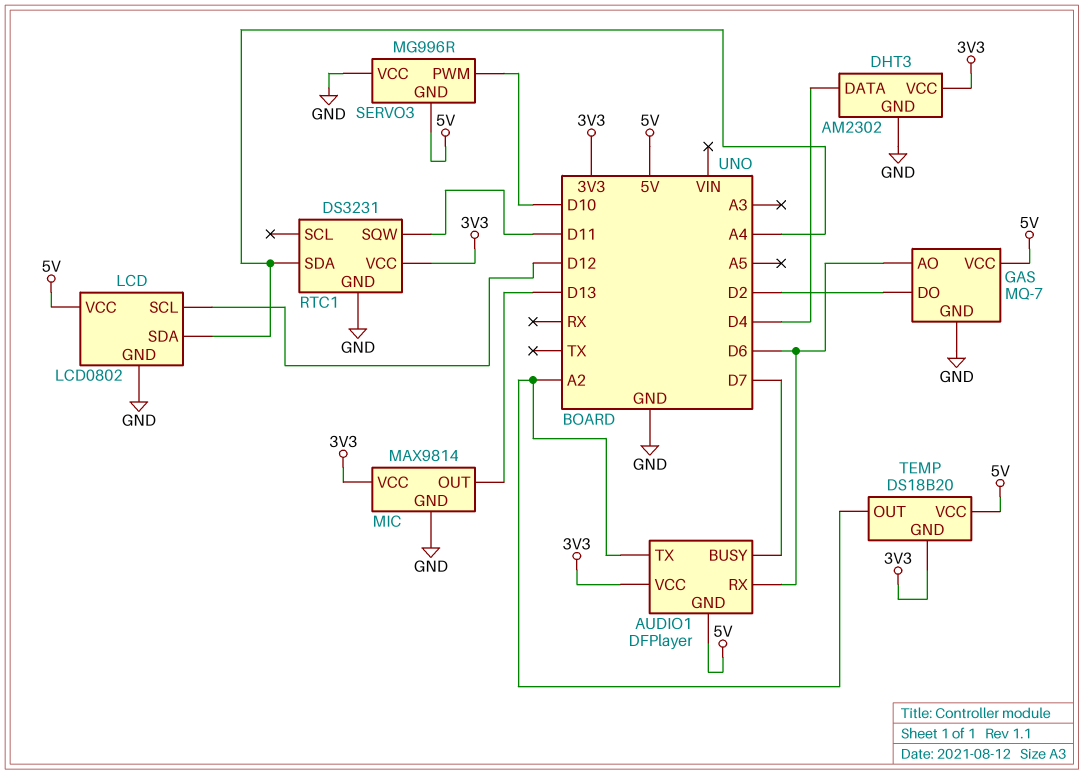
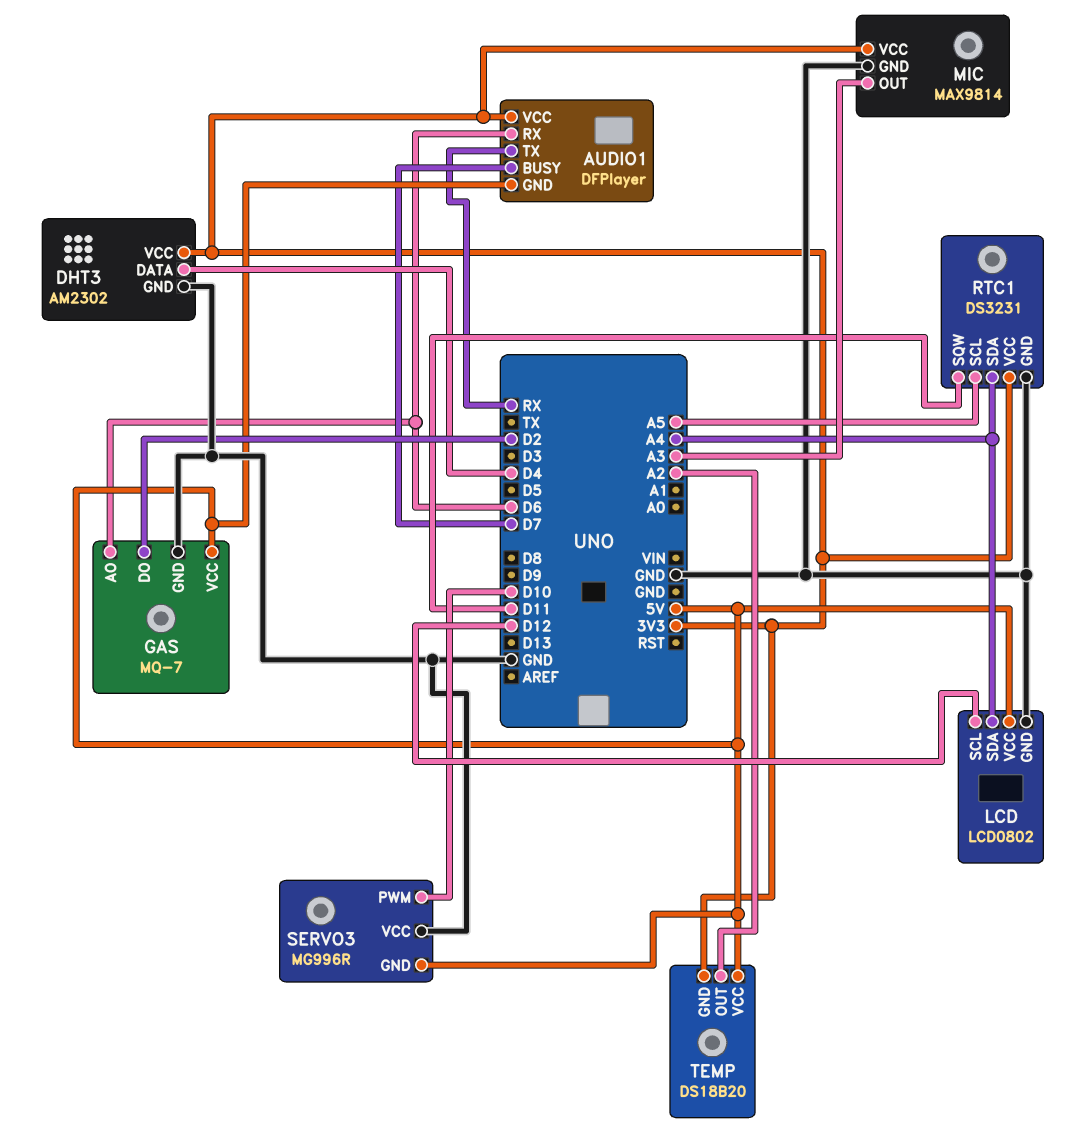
AUDIO1 pin TX: A2 -> RX
MIC pin OUT: D13 -> A3
RTC1 pin SCL: none -> A5

